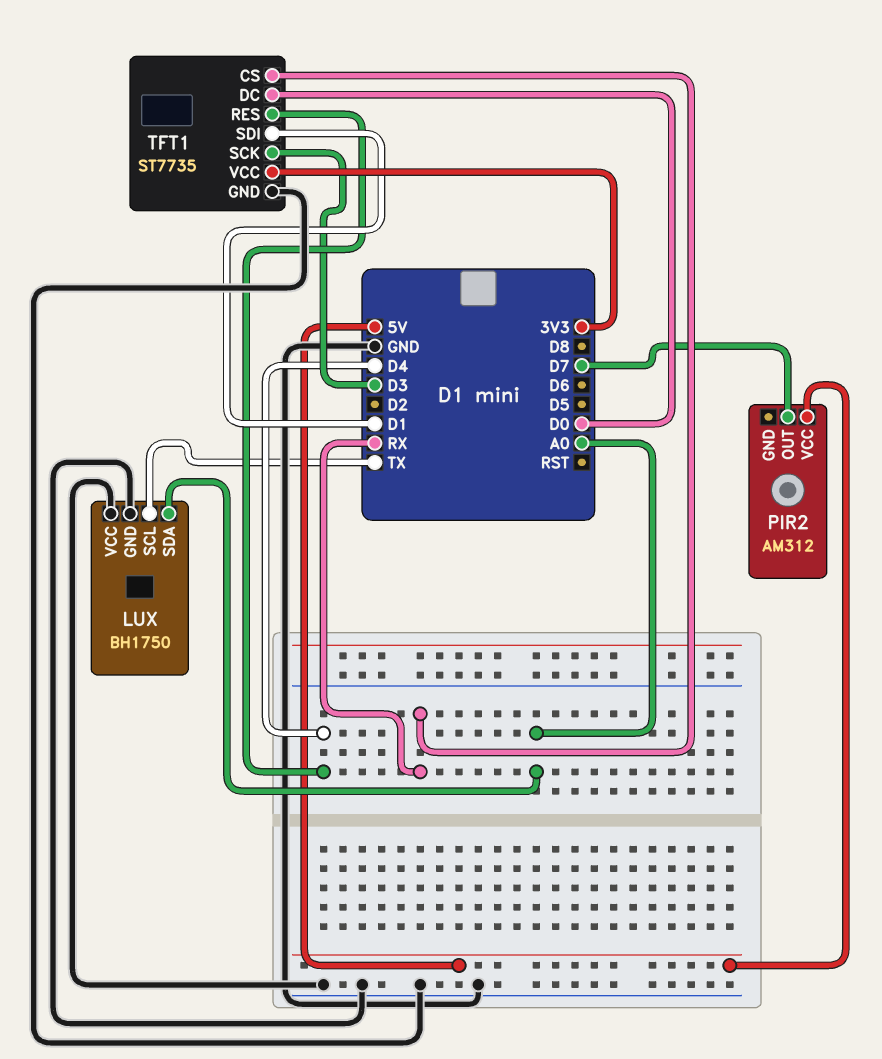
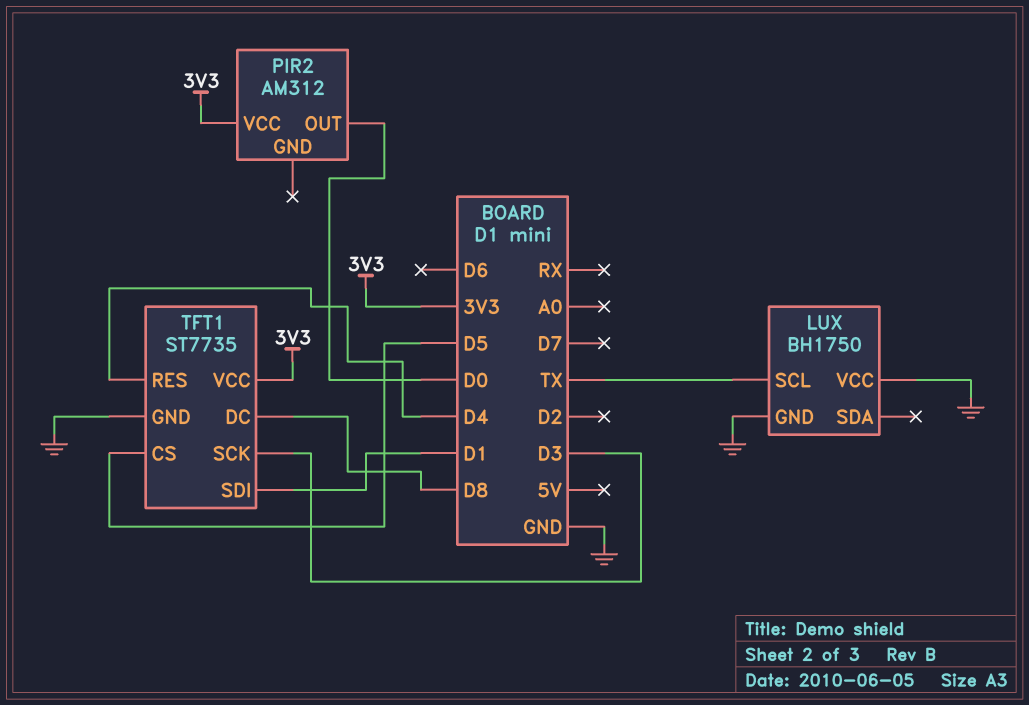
LUX pin SDA: A0 -> none
PIR2 pin OUT: D7 -> D0
PIR2 pin VCC: 5V -> 3V3
TFT1 pin CS: RX -> D5
TFT1 pin DC: D0 -> D8

